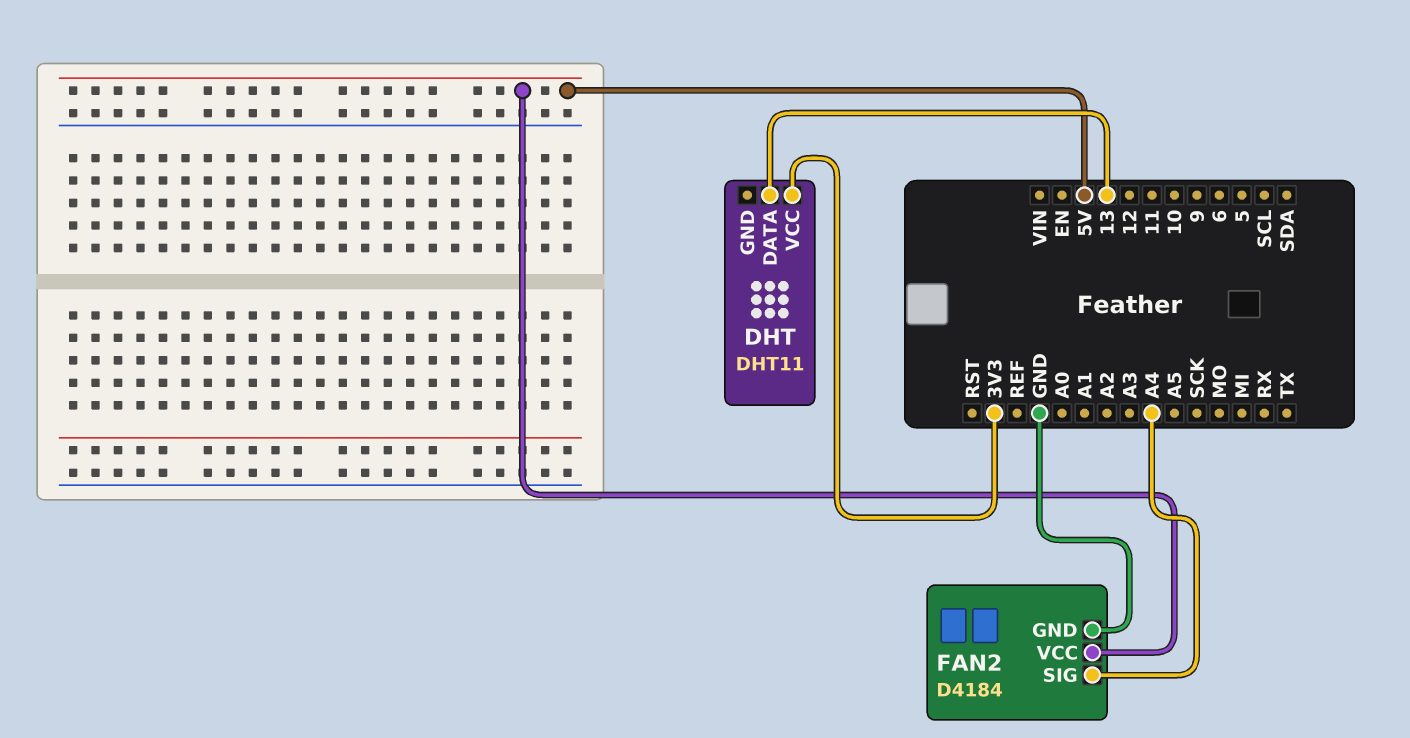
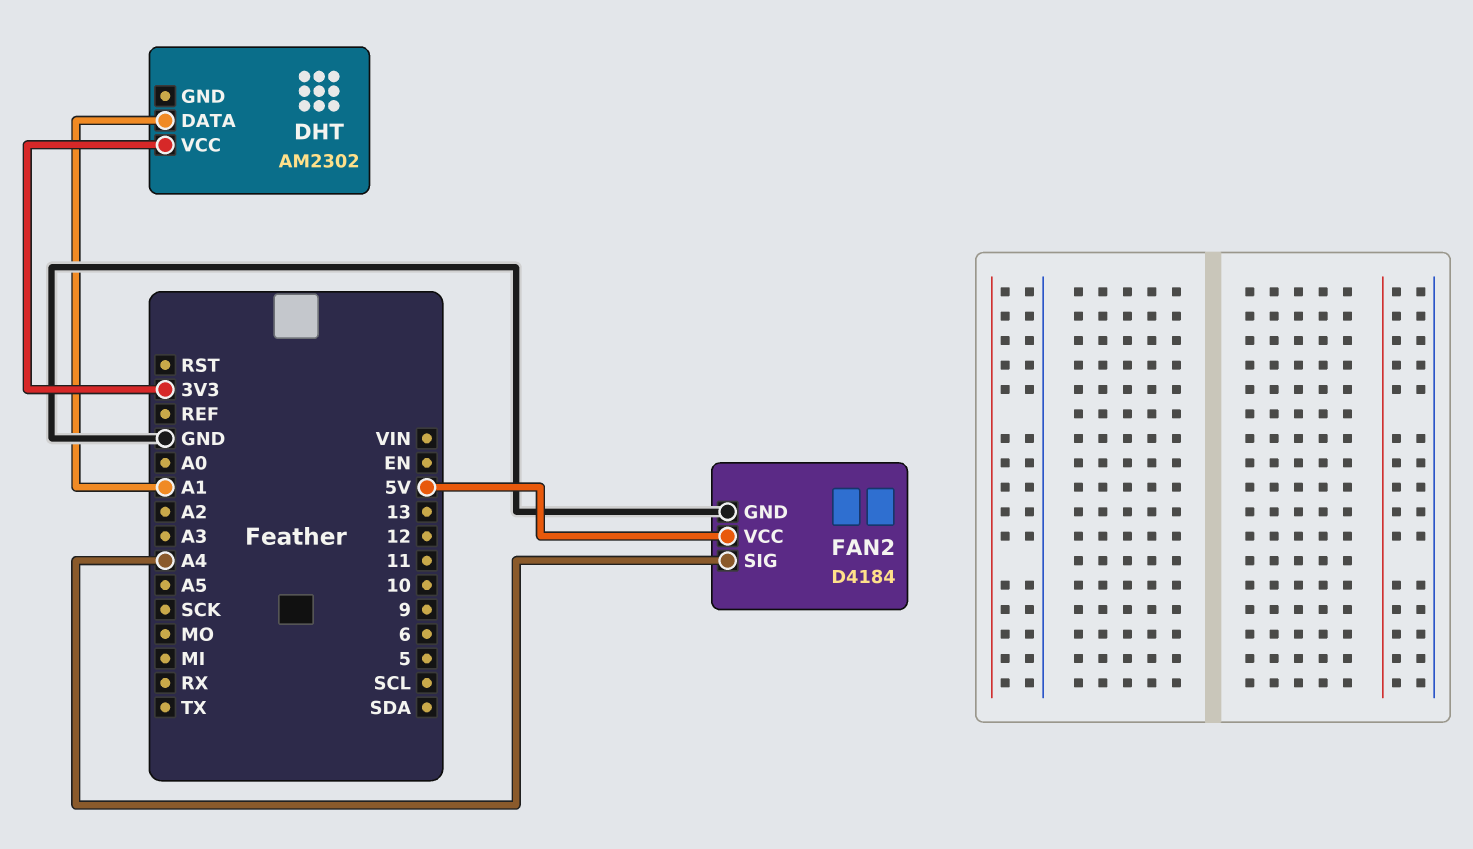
DHT: DHT11 -> AM2302
DHT pin DATA: 13 -> A1

